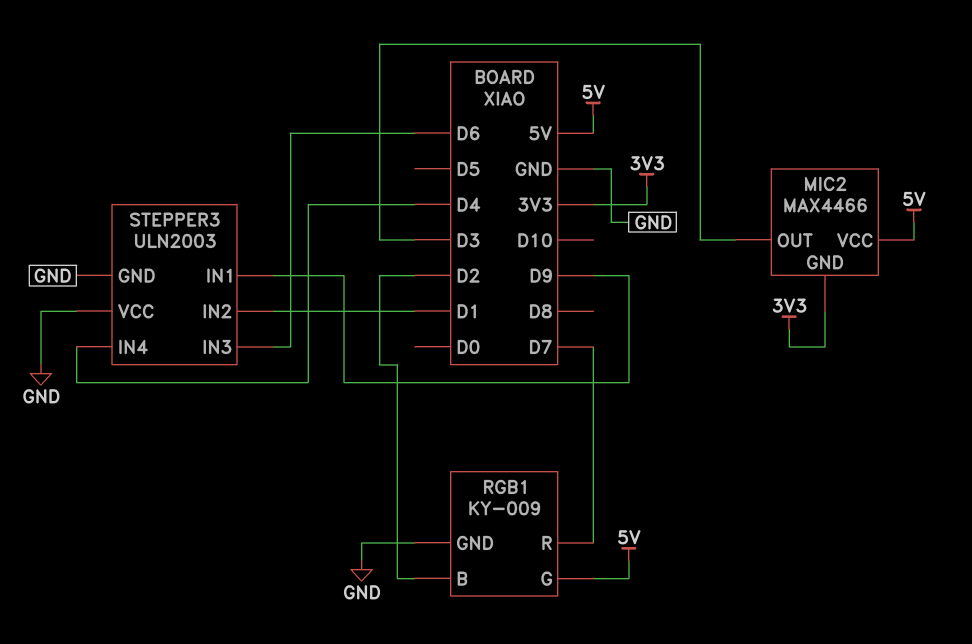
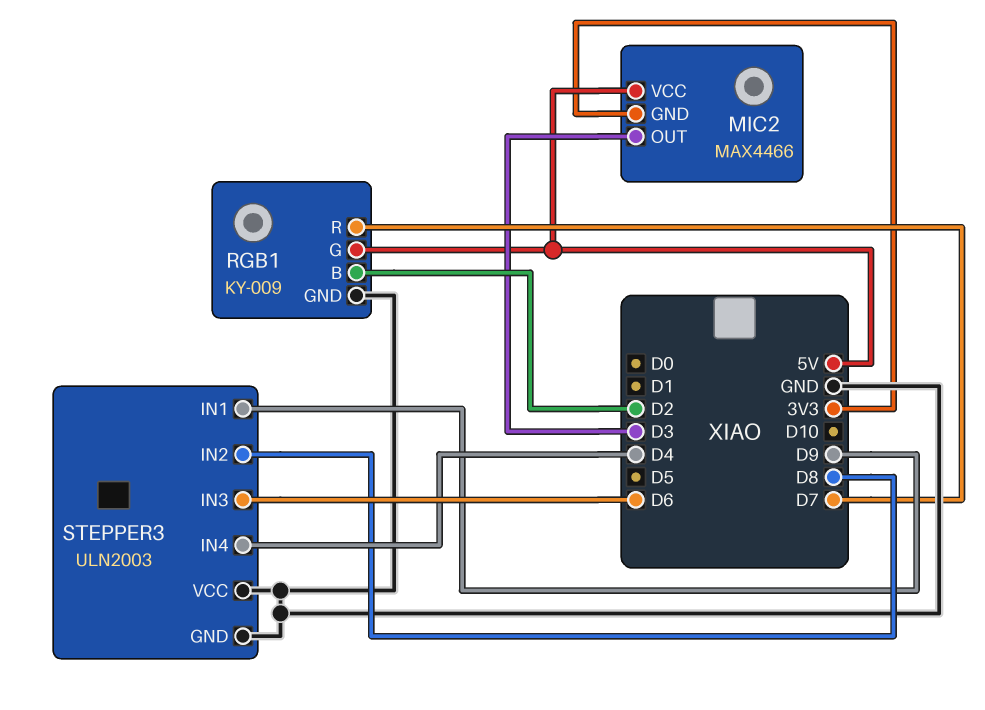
STEPPER3 pin IN2: D1 -> D8

